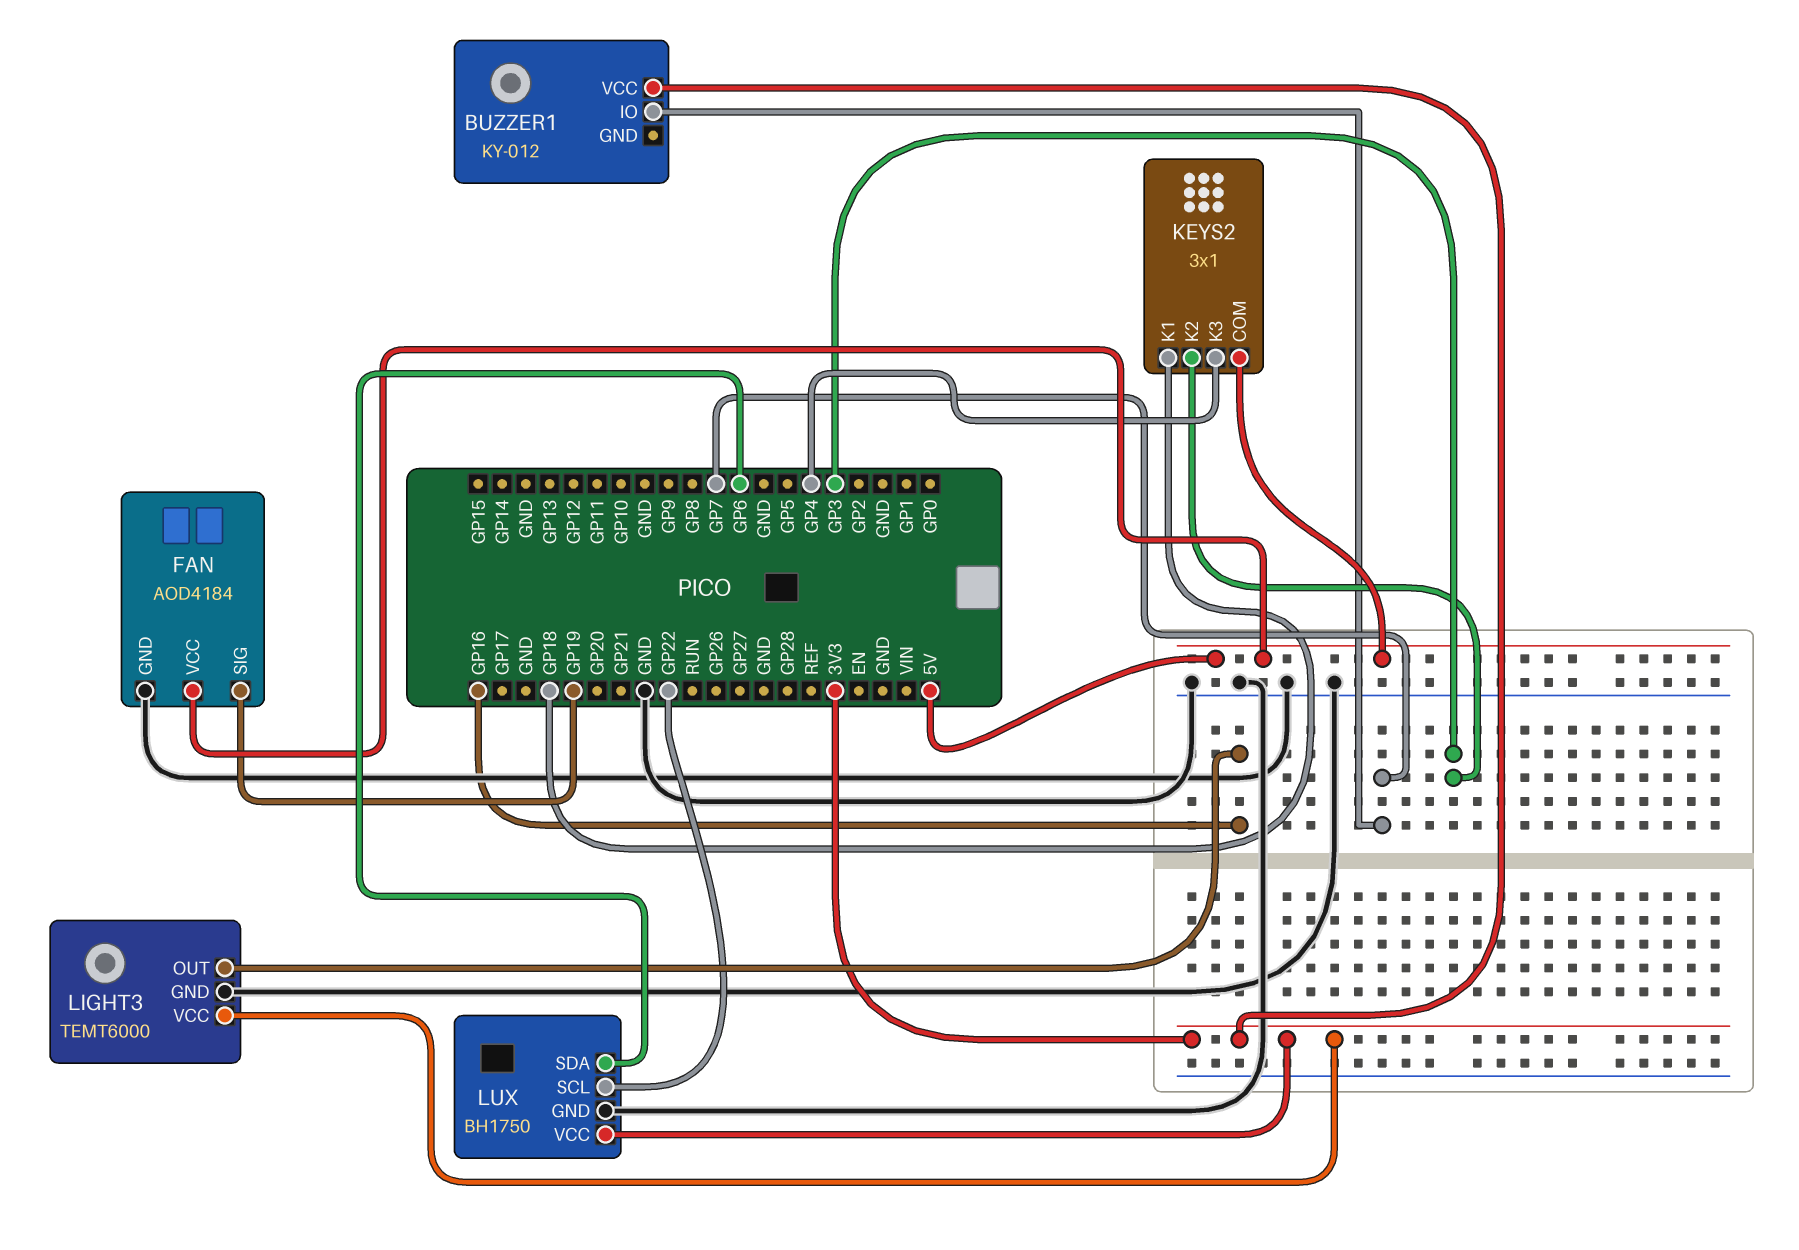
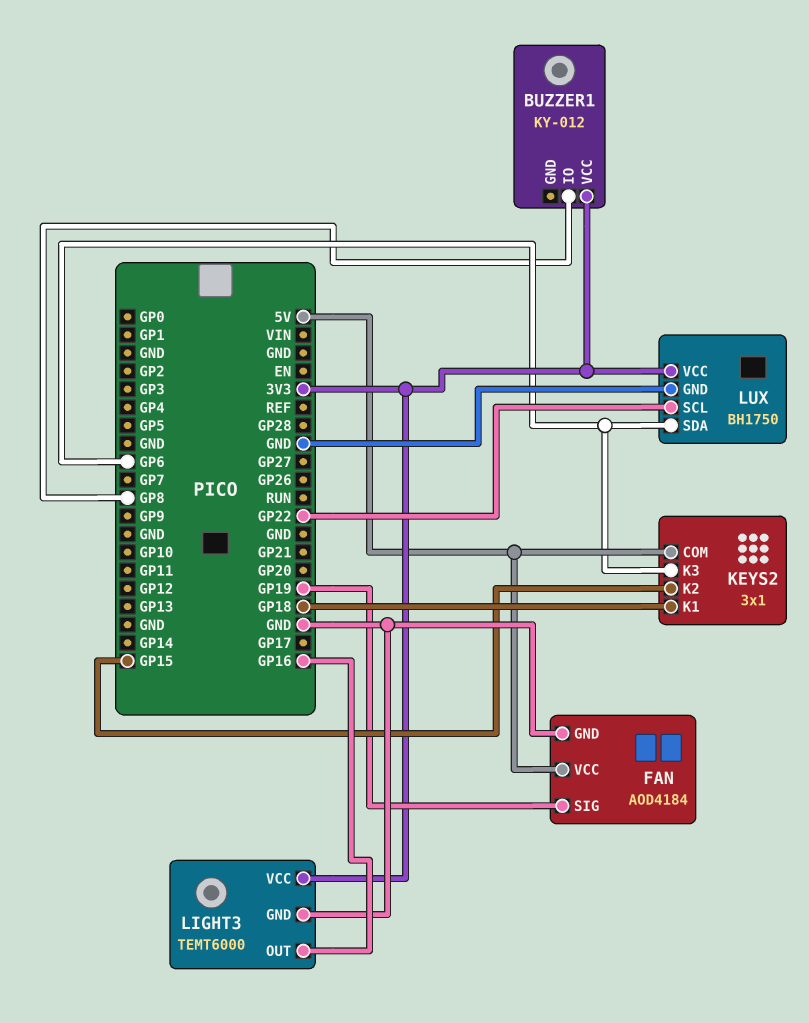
BUZZER1 pin IO: GP7 -> GP8
KEYS2 pin K2: GP3 -> GP15
KEYS2 pin K3: GP4 -> GP6

